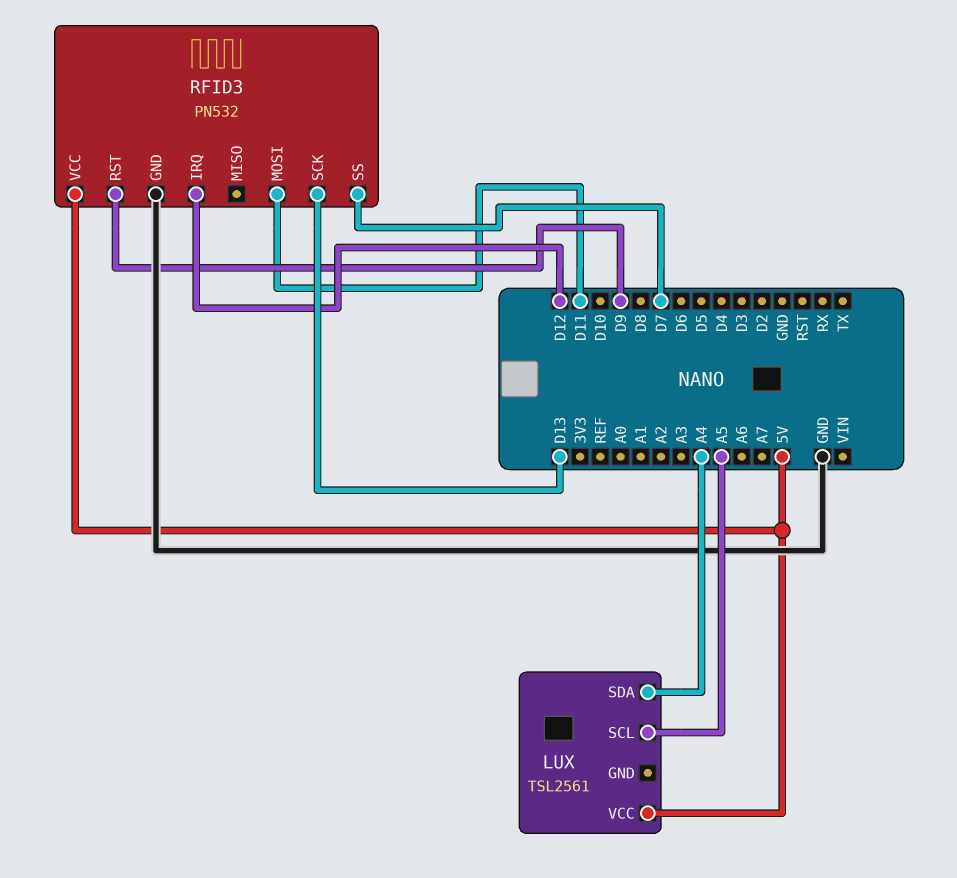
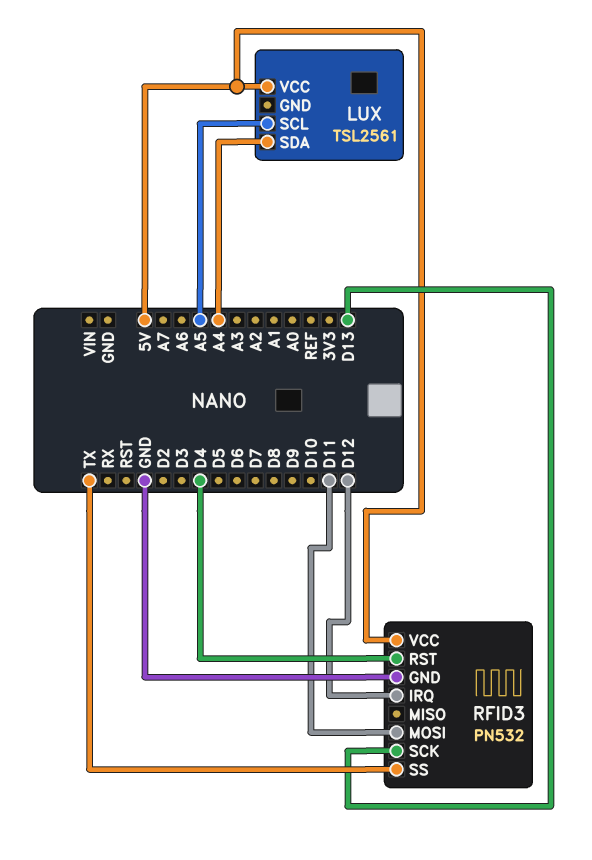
RFID3 pin RST: D9 -> D4
RFID3 pin SS: D7 -> TX

